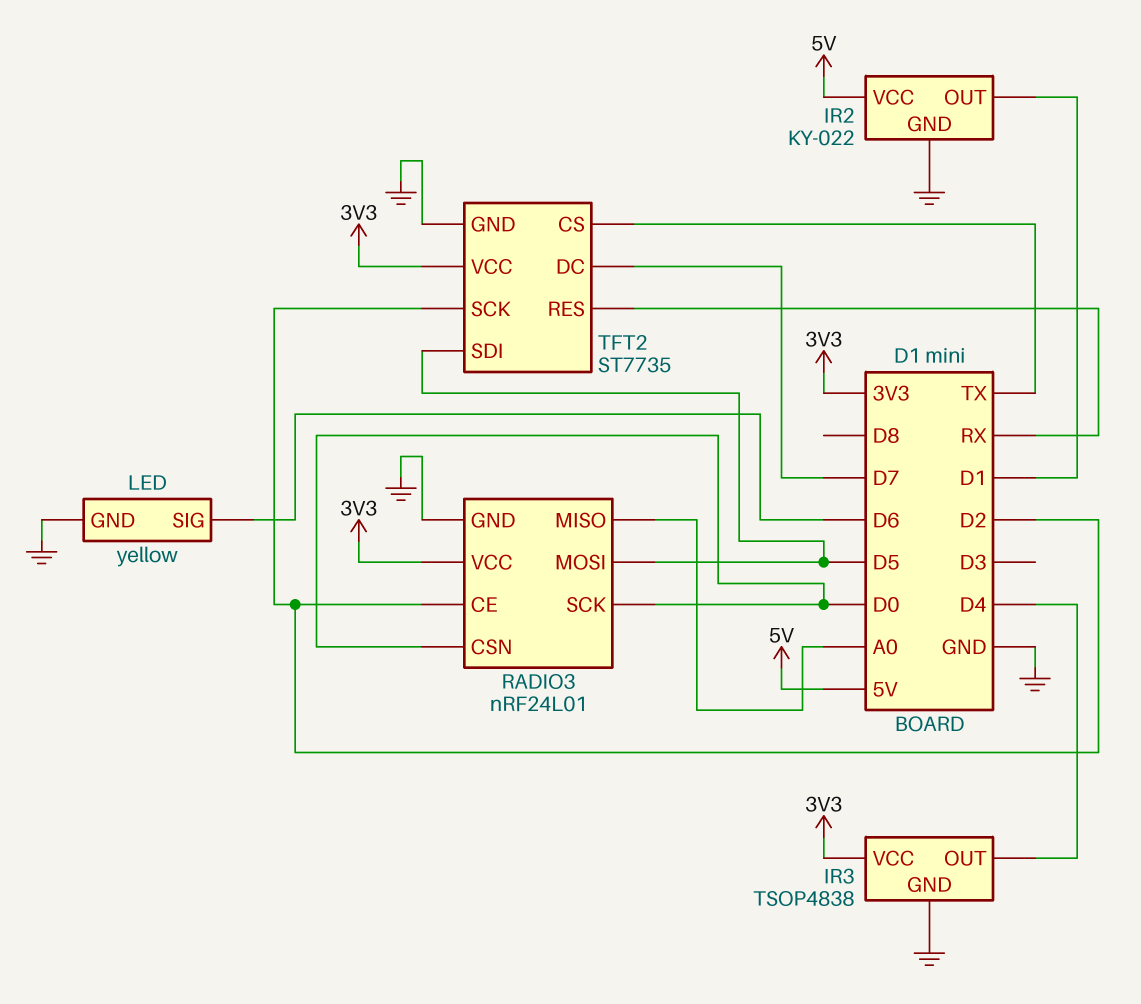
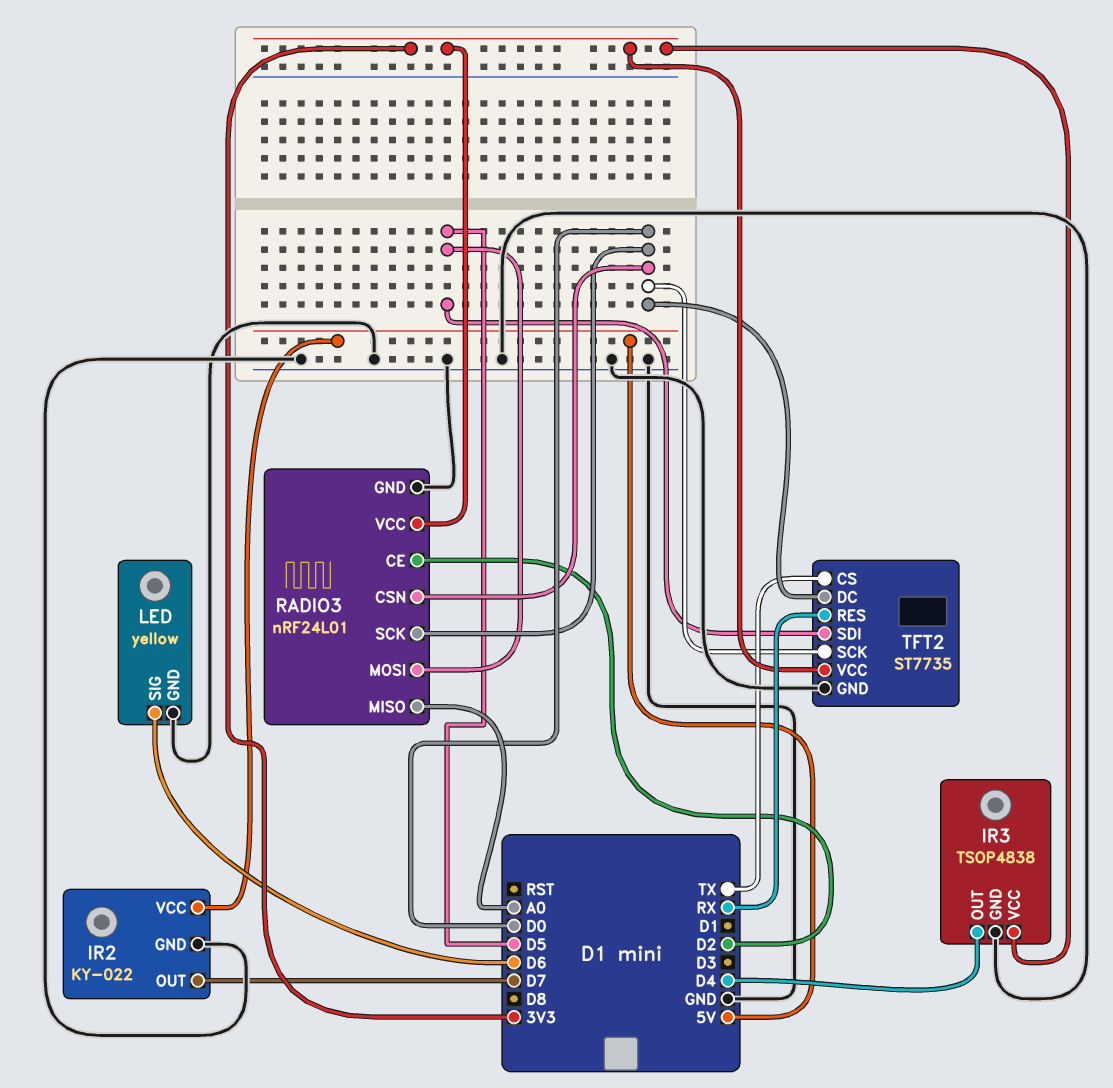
IR2 pin OUT: D1 -> D7
TFT2 pin DC: D7 -> D0
TFT2 pin SCK: D2 -> D0

